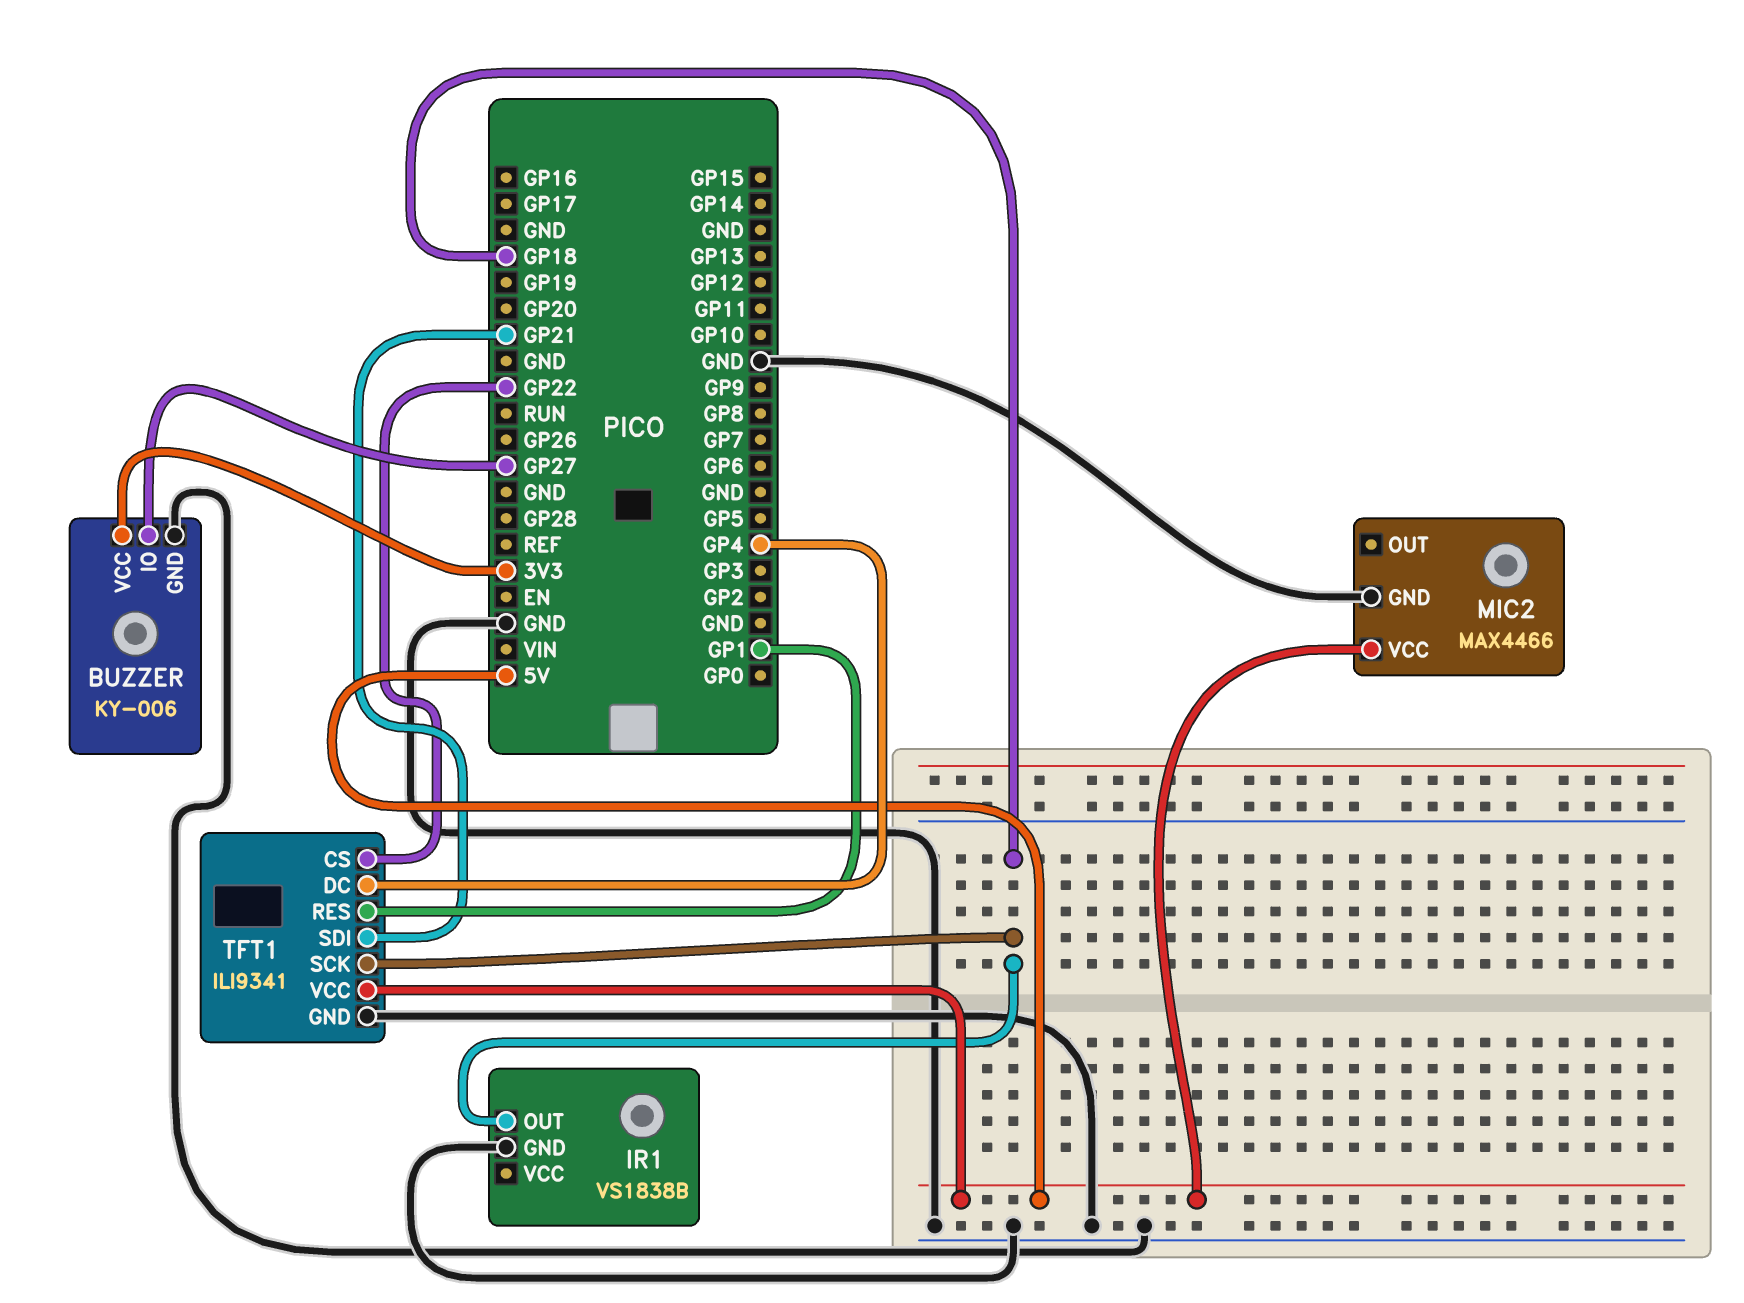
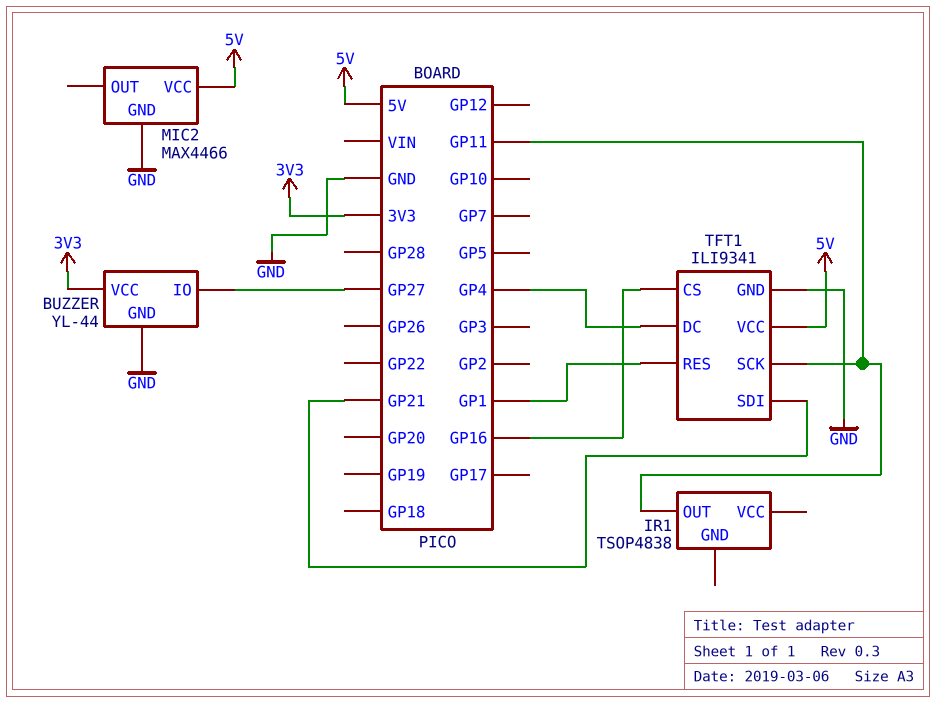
BUZZER: KY-006 -> YL-44
IR1: VS1838B -> TSOP4838
IR1 pin GND: GND -> none
IR1 pin OUT: GP18 -> GP11
TFT1 pin CS: GP22 -> GP16
TFT1 pin SCK: GP18 -> GP11

